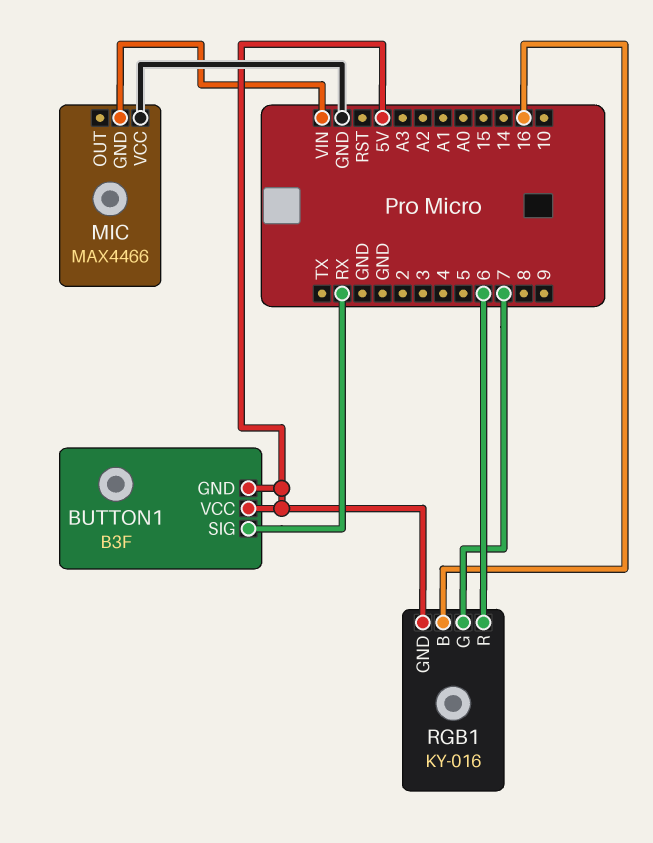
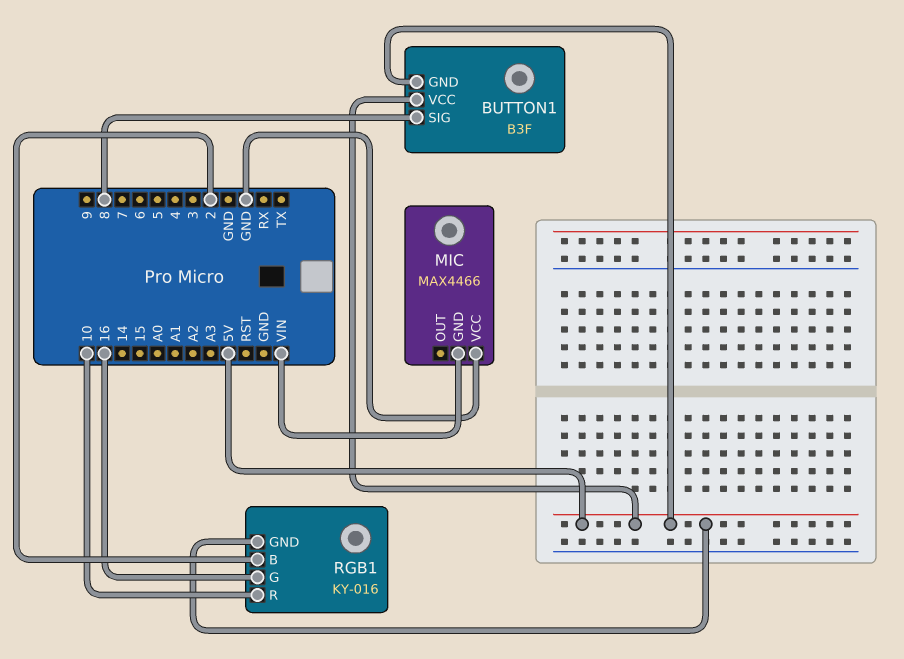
BUTTON1 pin SIG: RX -> 8
RGB1 pin B: 16 -> 2
RGB1 pin G: 7 -> 16
RGB1 pin R: 6 -> 10

